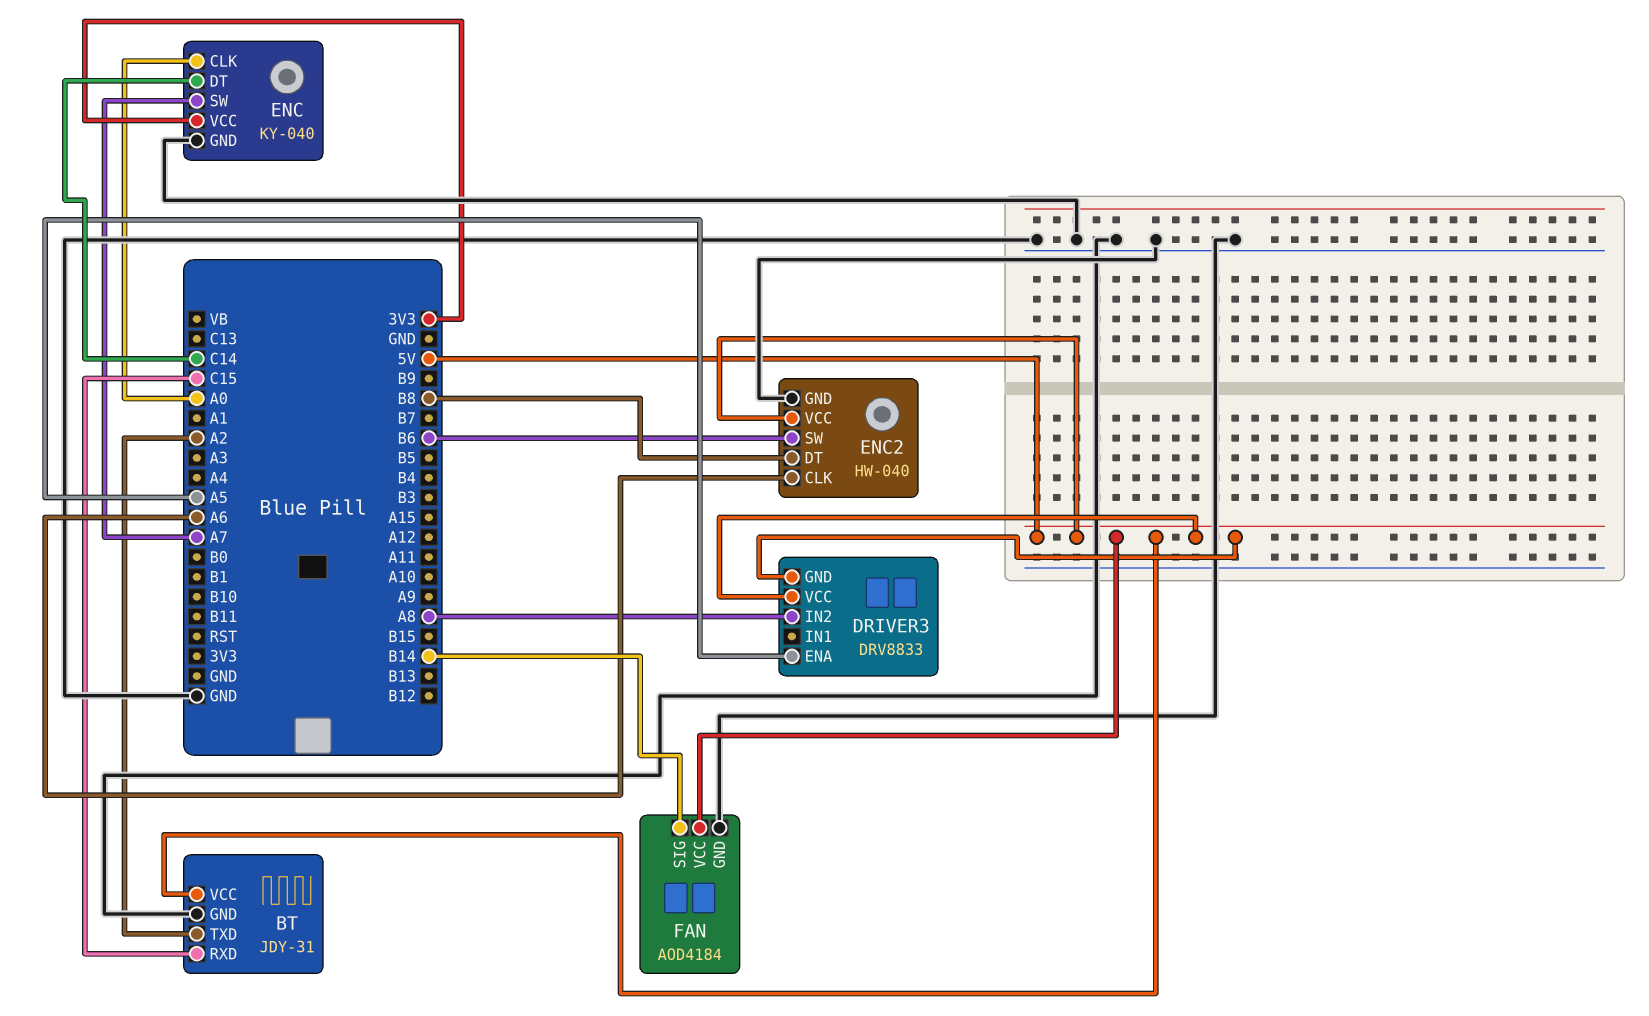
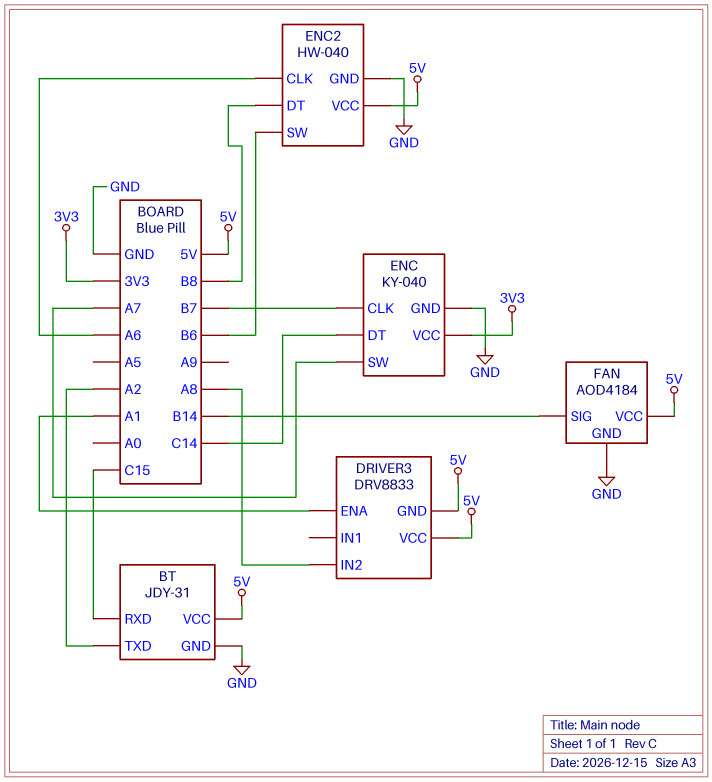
DRIVER3 pin ENA: A5 -> A1
ENC pin CLK: A0 -> B7

